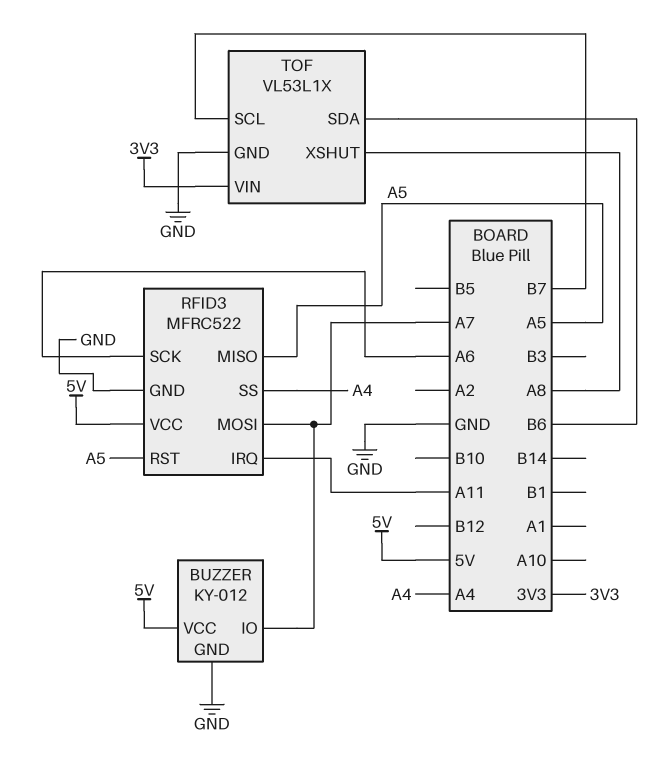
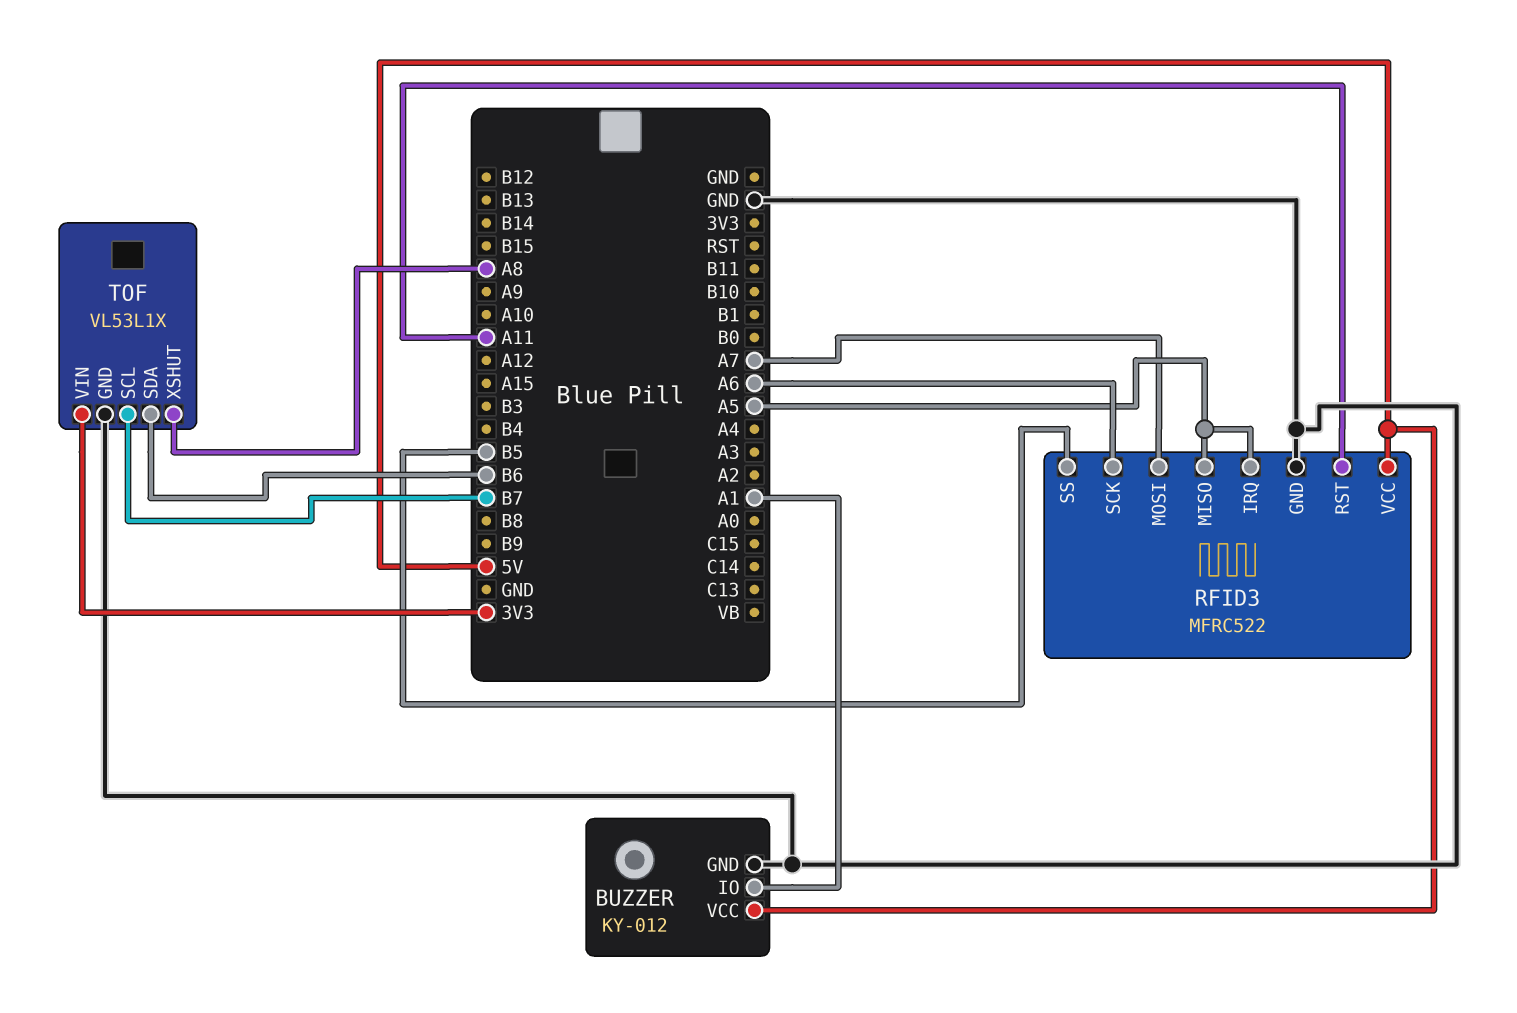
BUZZER pin IO: A7 -> A1
RFID3 pin IRQ: A11 -> A5
RFID3 pin RST: A5 -> A11
RFID3 pin SS: A4 -> B5

